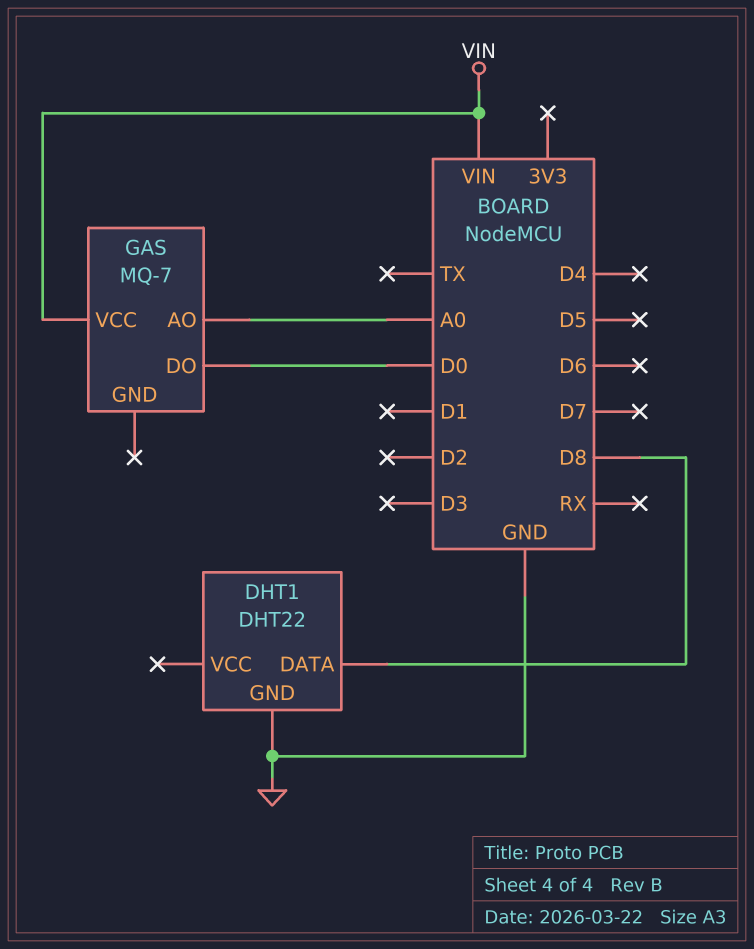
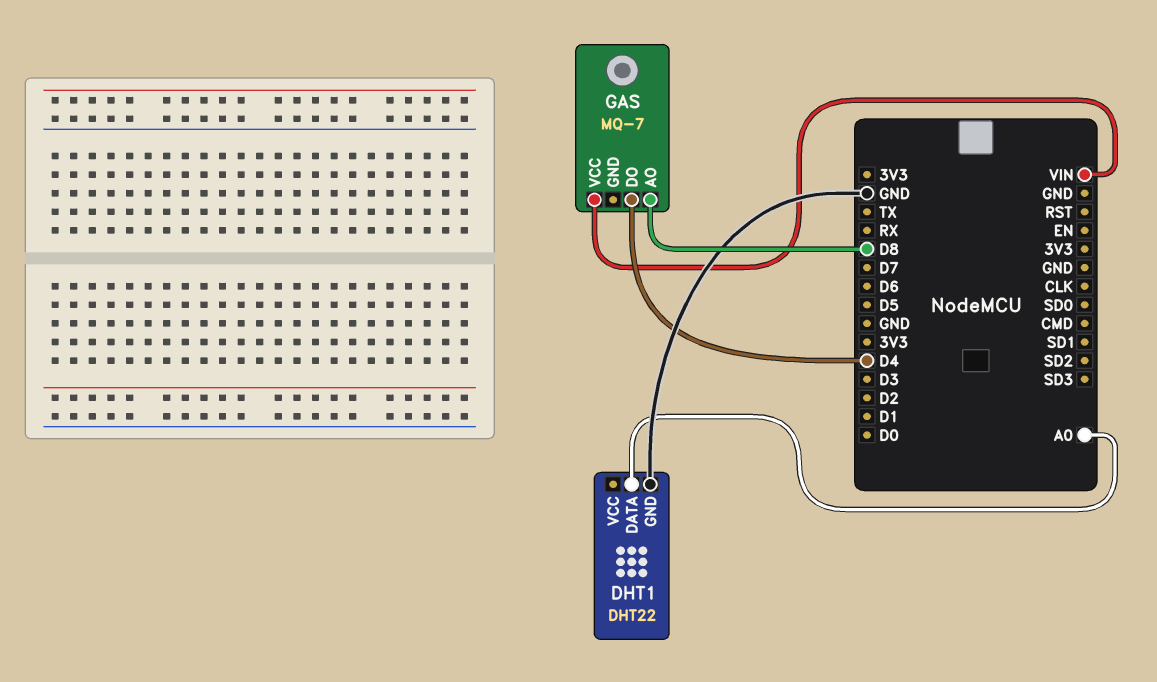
DHT1 pin DATA: D8 -> A0
GAS pin AO: A0 -> D8
GAS pin DO: D0 -> D4

